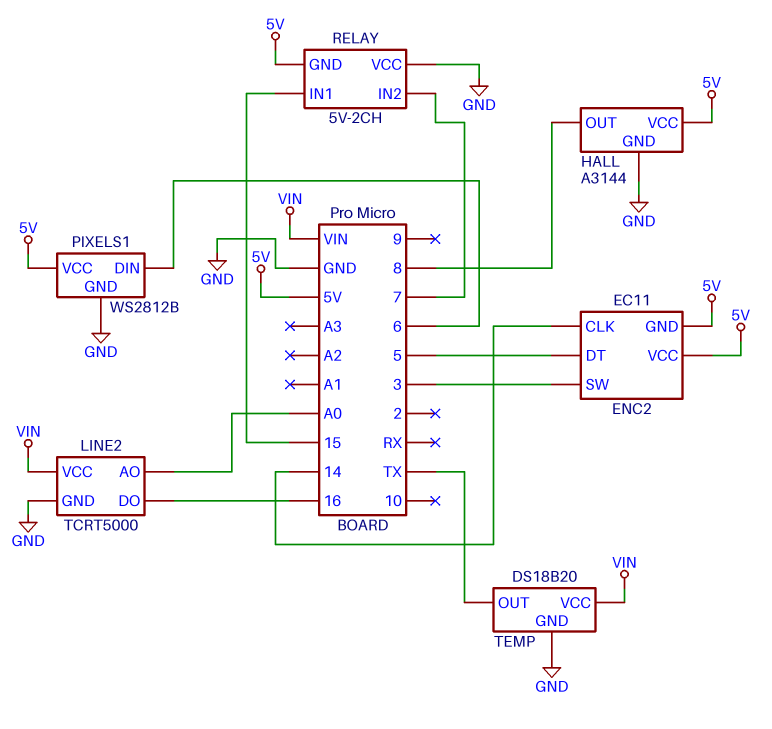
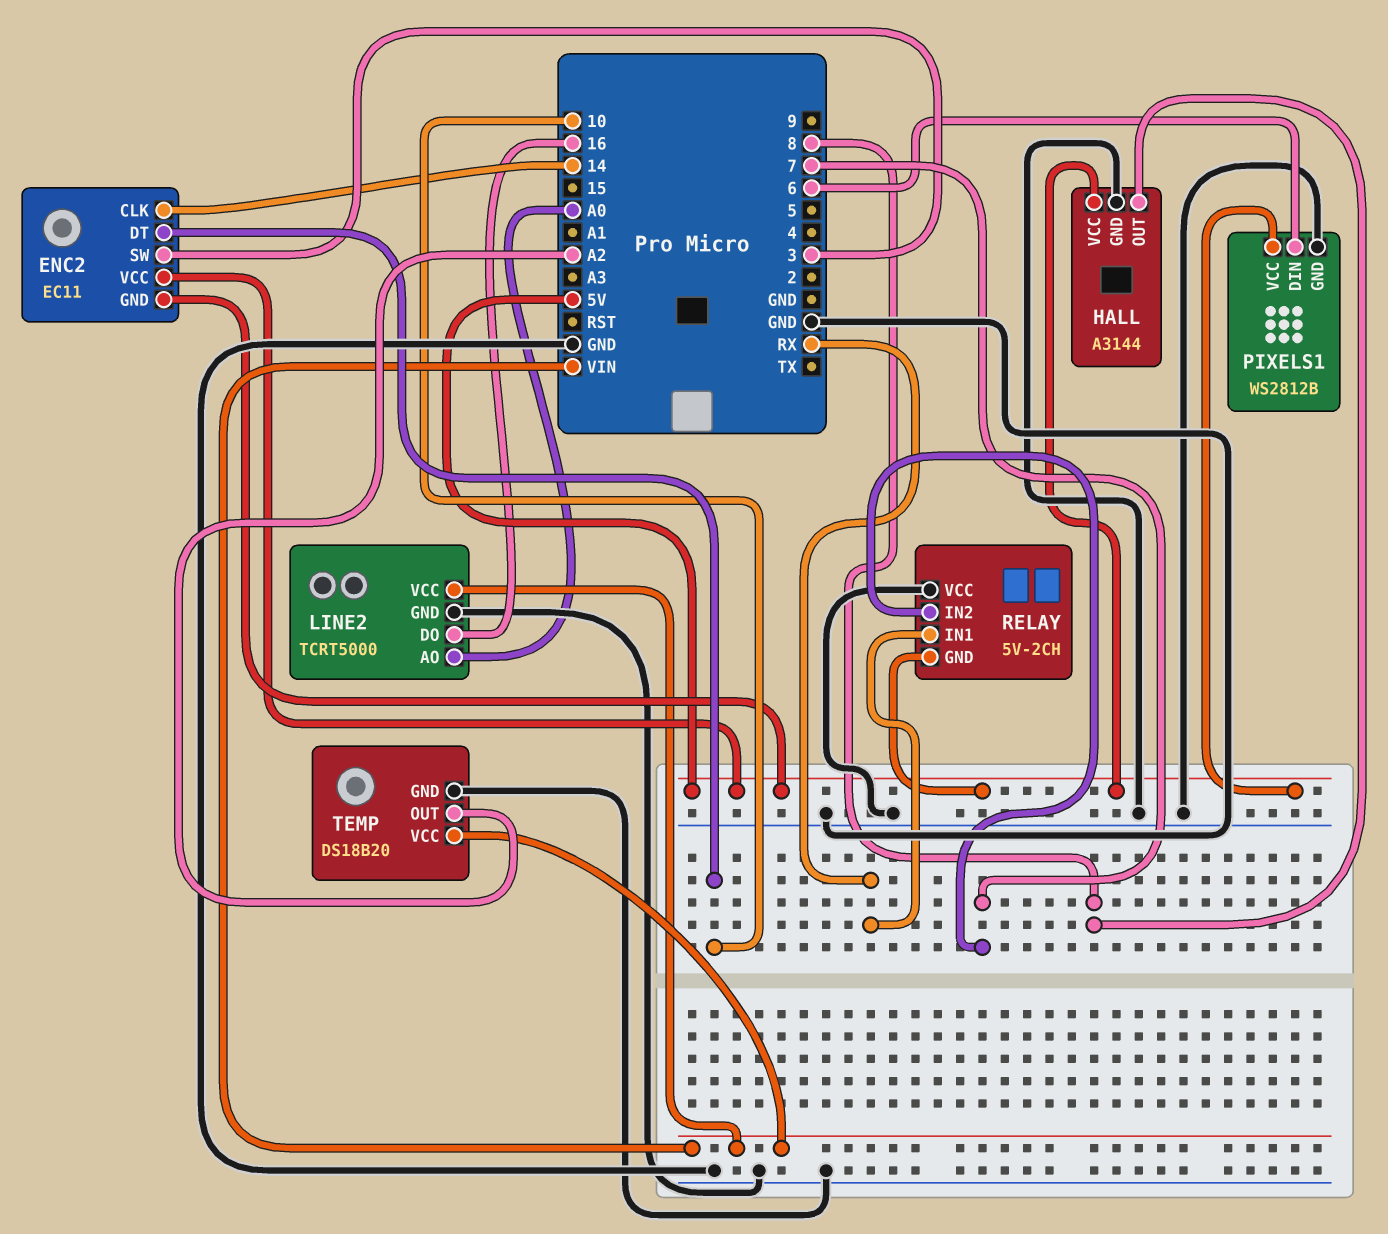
ENC2 pin DT: 5 -> 10
RELAY pin IN1: 15 -> RX
TEMP pin OUT: TX -> A2

